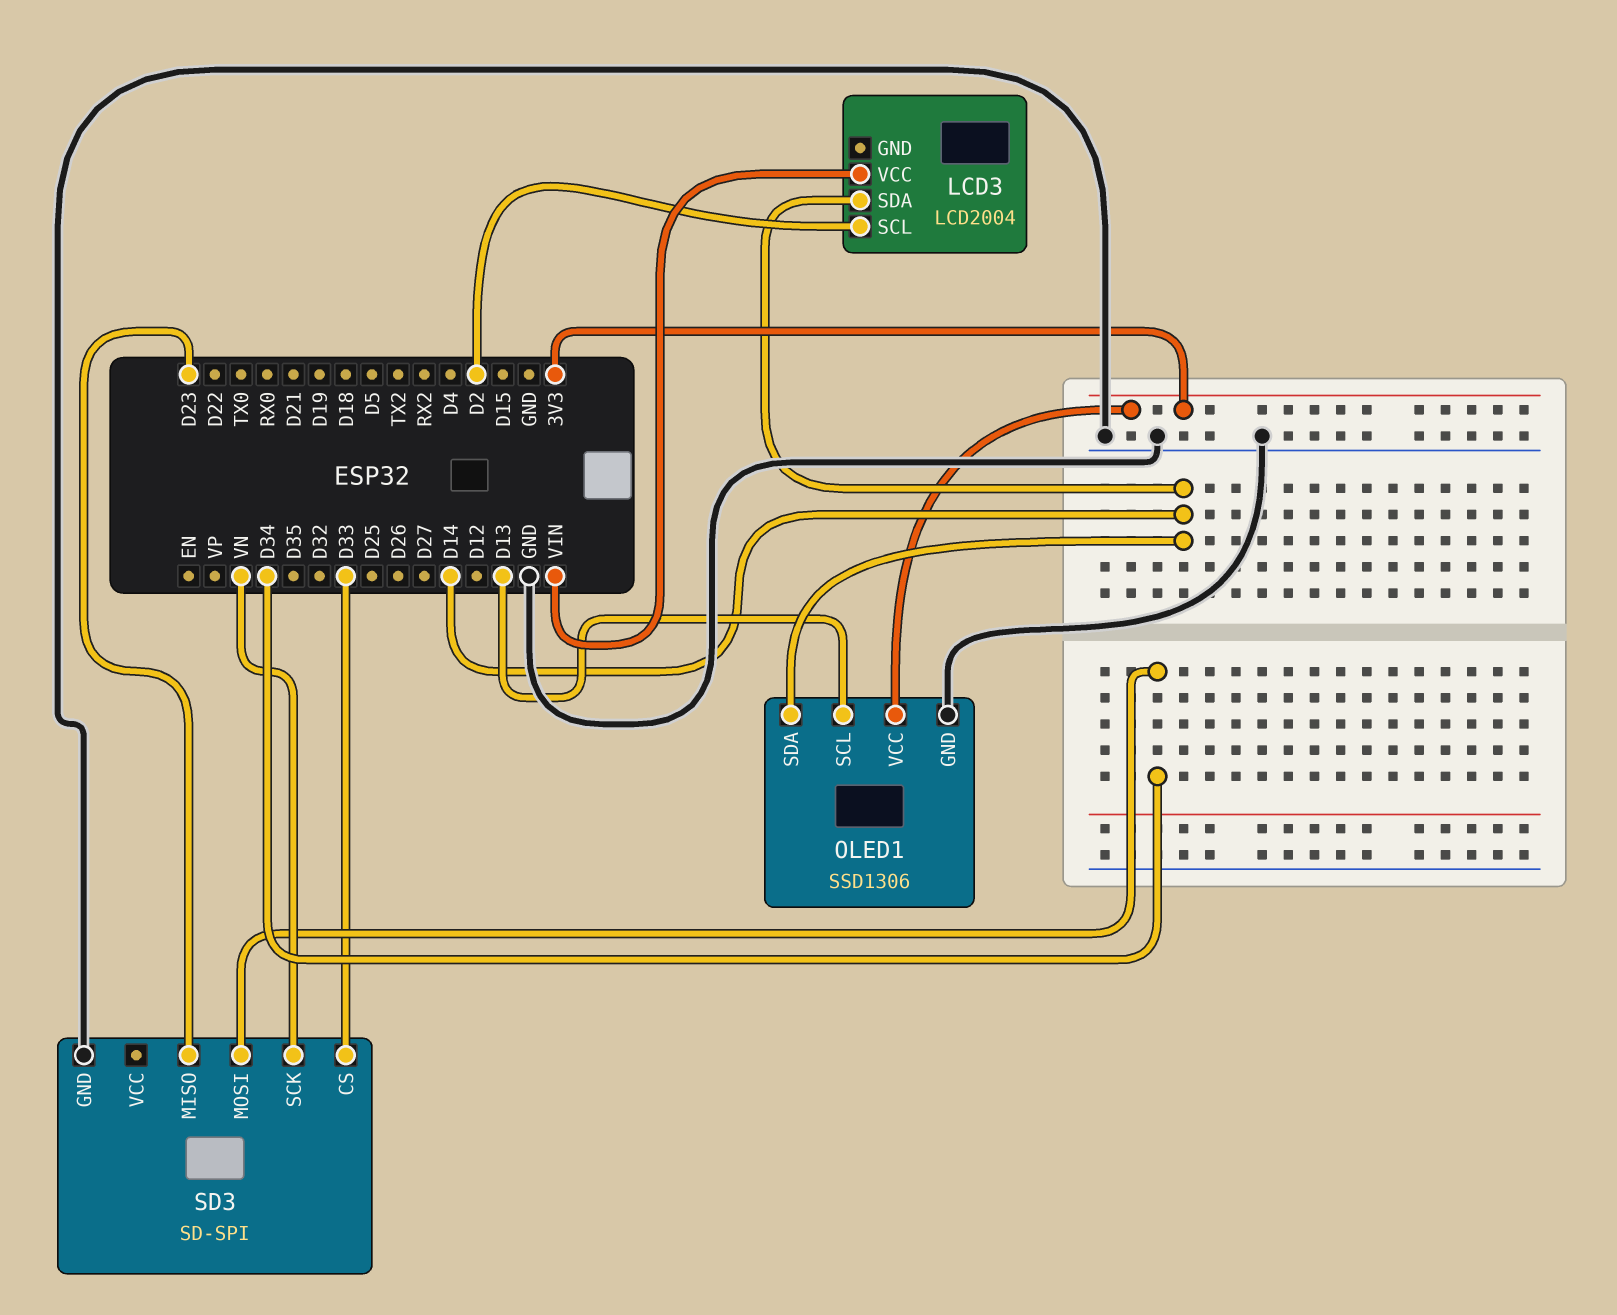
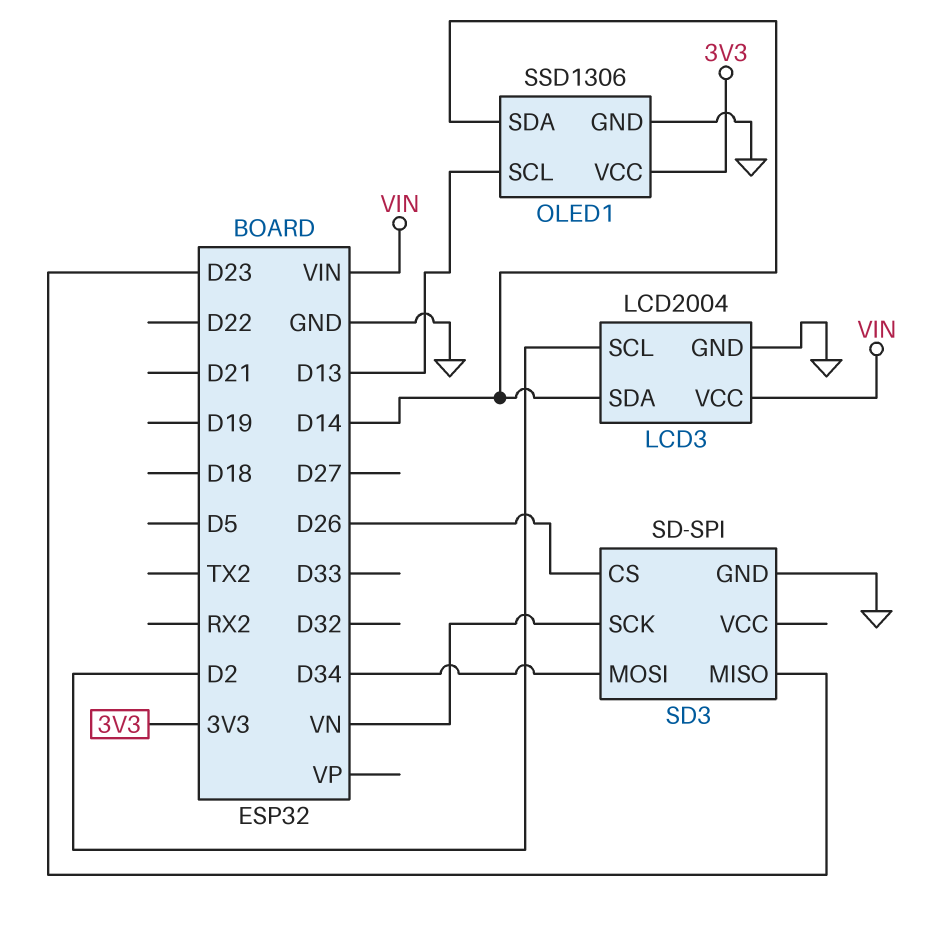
LCD3 pin GND: none -> GND
SD3 pin CS: D33 -> D26

